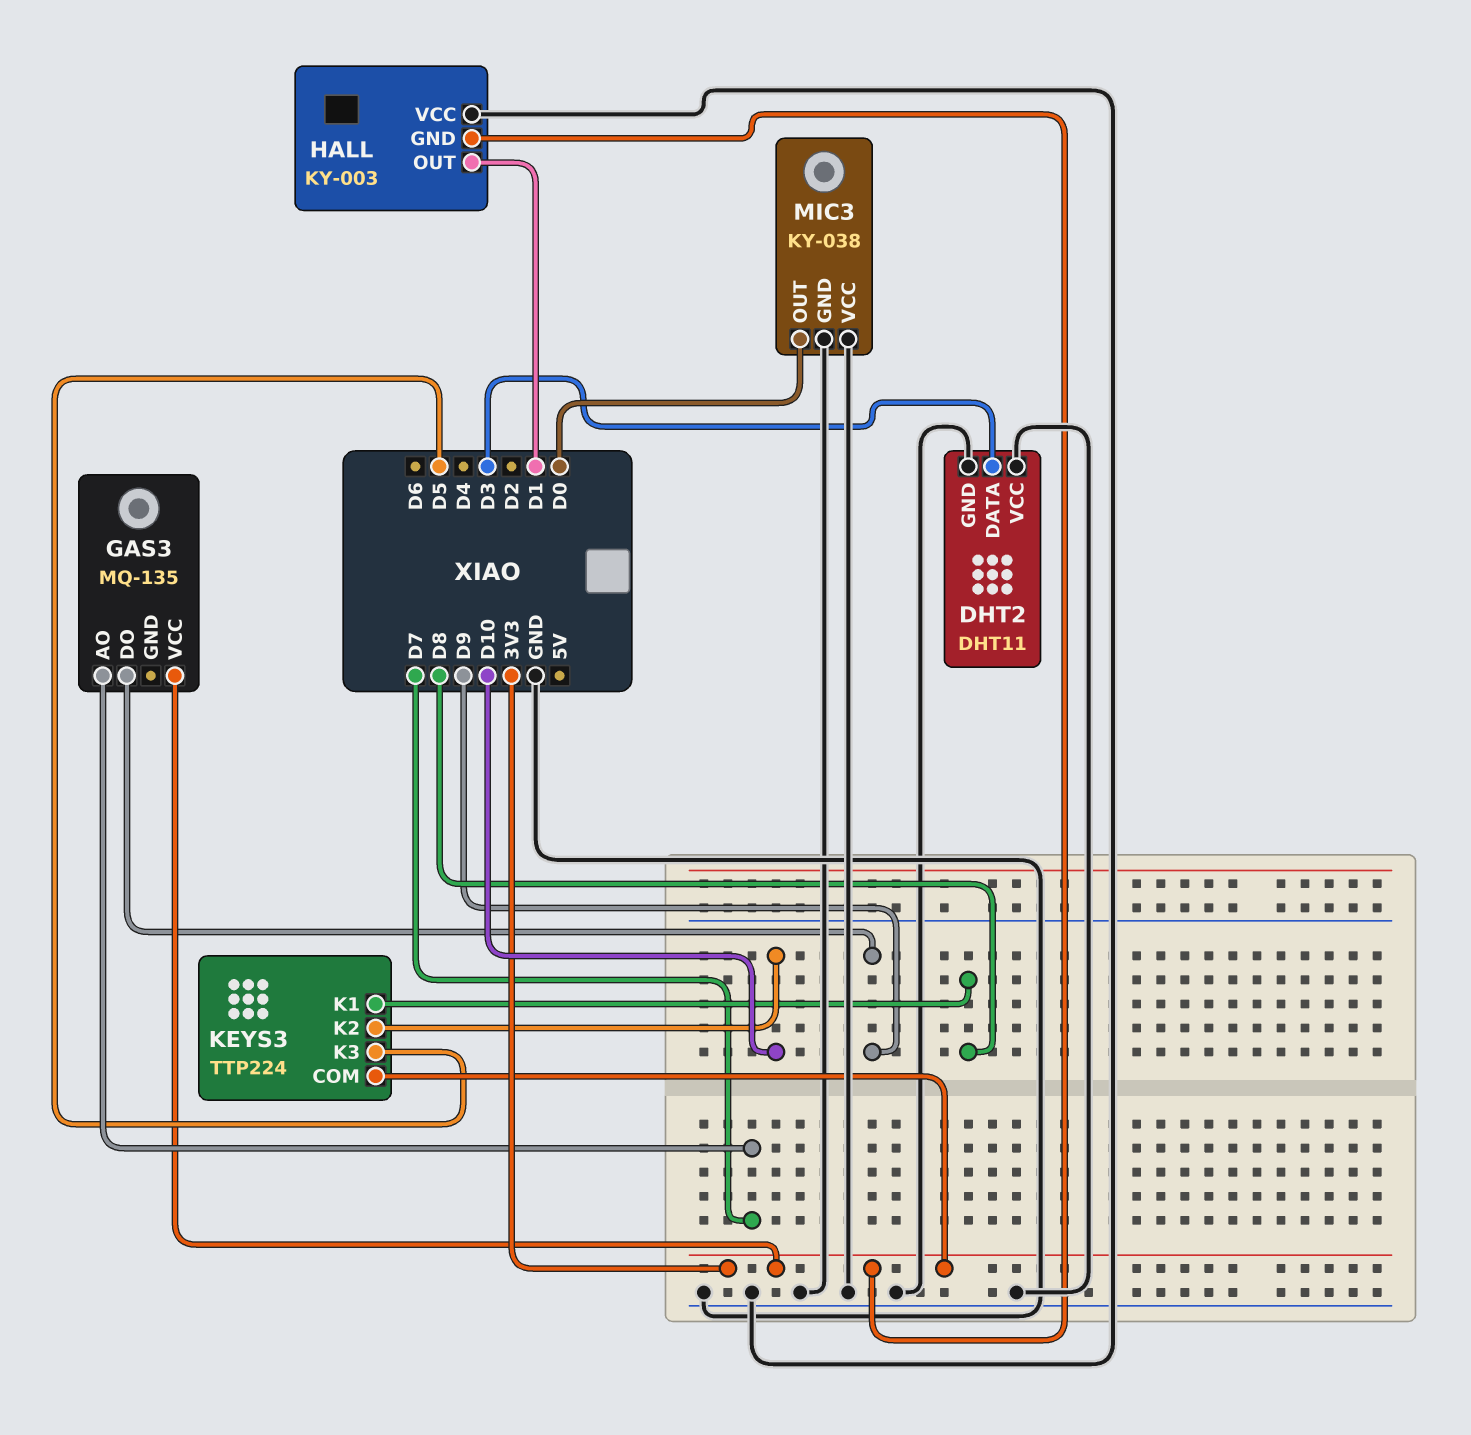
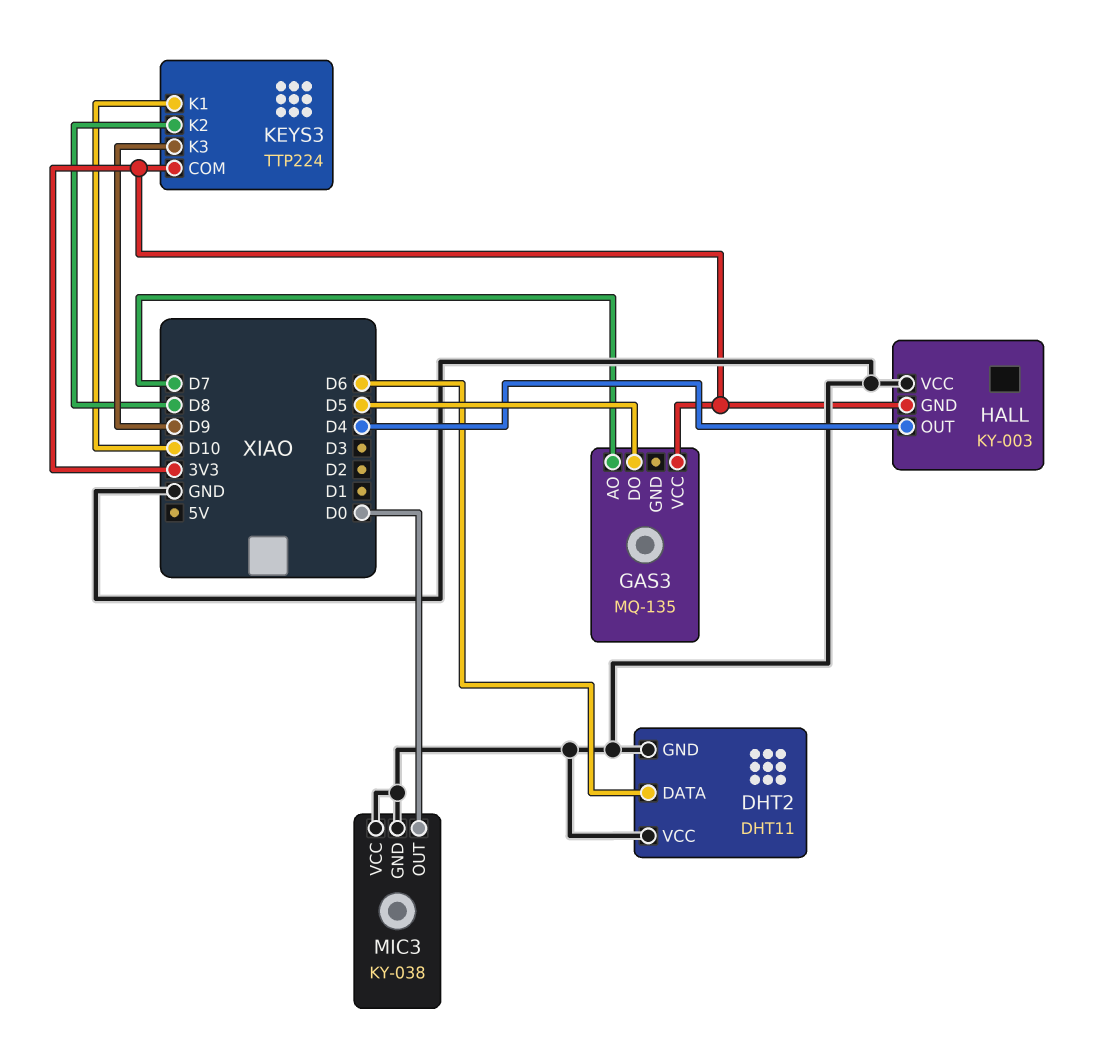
DHT2 pin DATA: D3 -> D6
GAS3 pin DO: D9 -> D5
HALL pin OUT: D1 -> D4
KEYS3 pin K1: D8 -> D10
KEYS3 pin K2: D10 -> D8
KEYS3 pin K3: D5 -> D9

